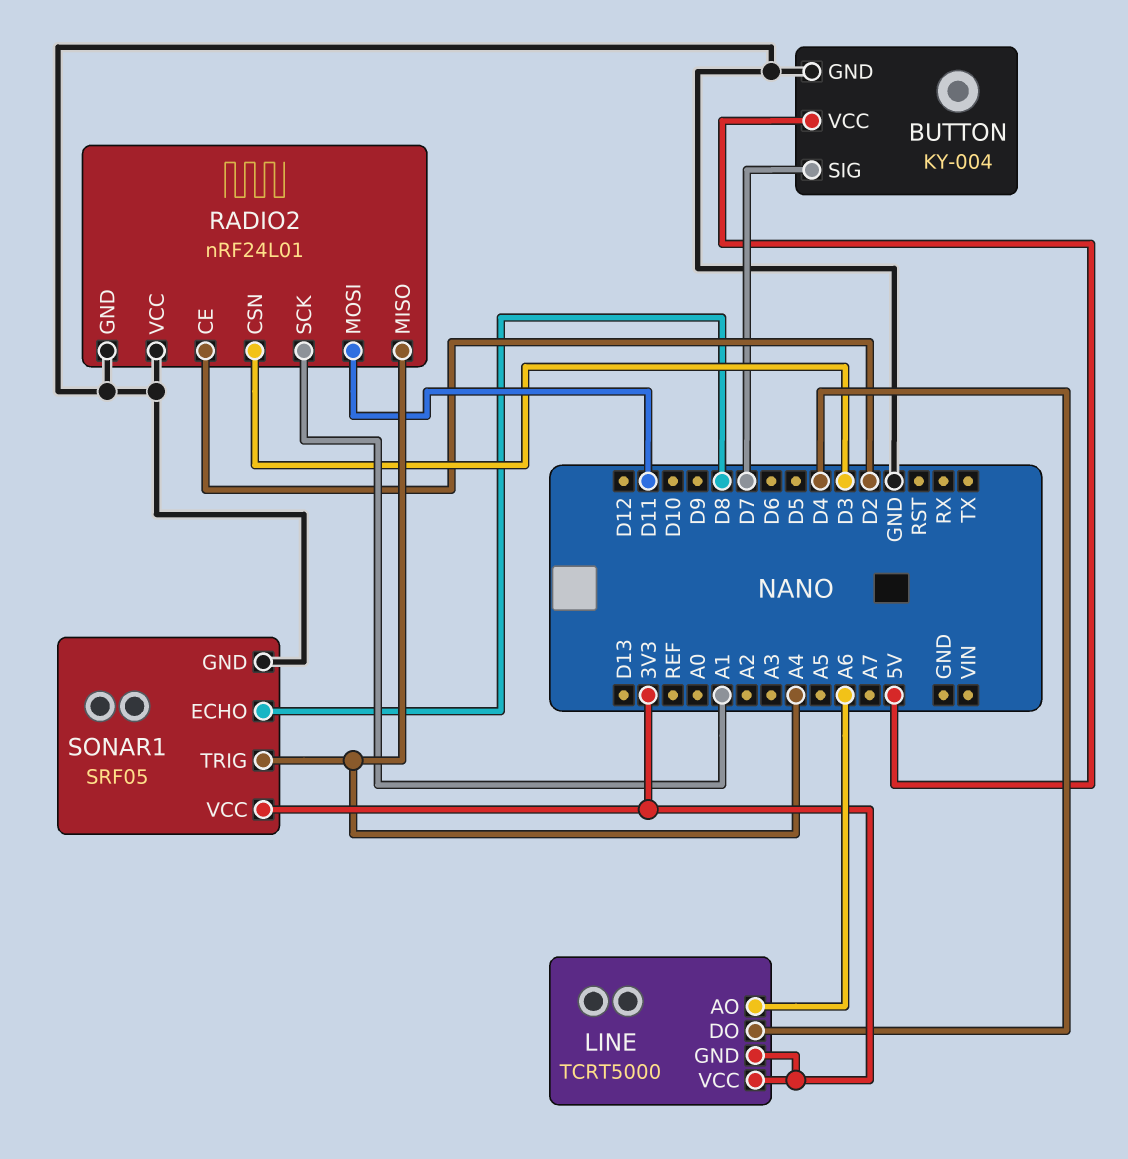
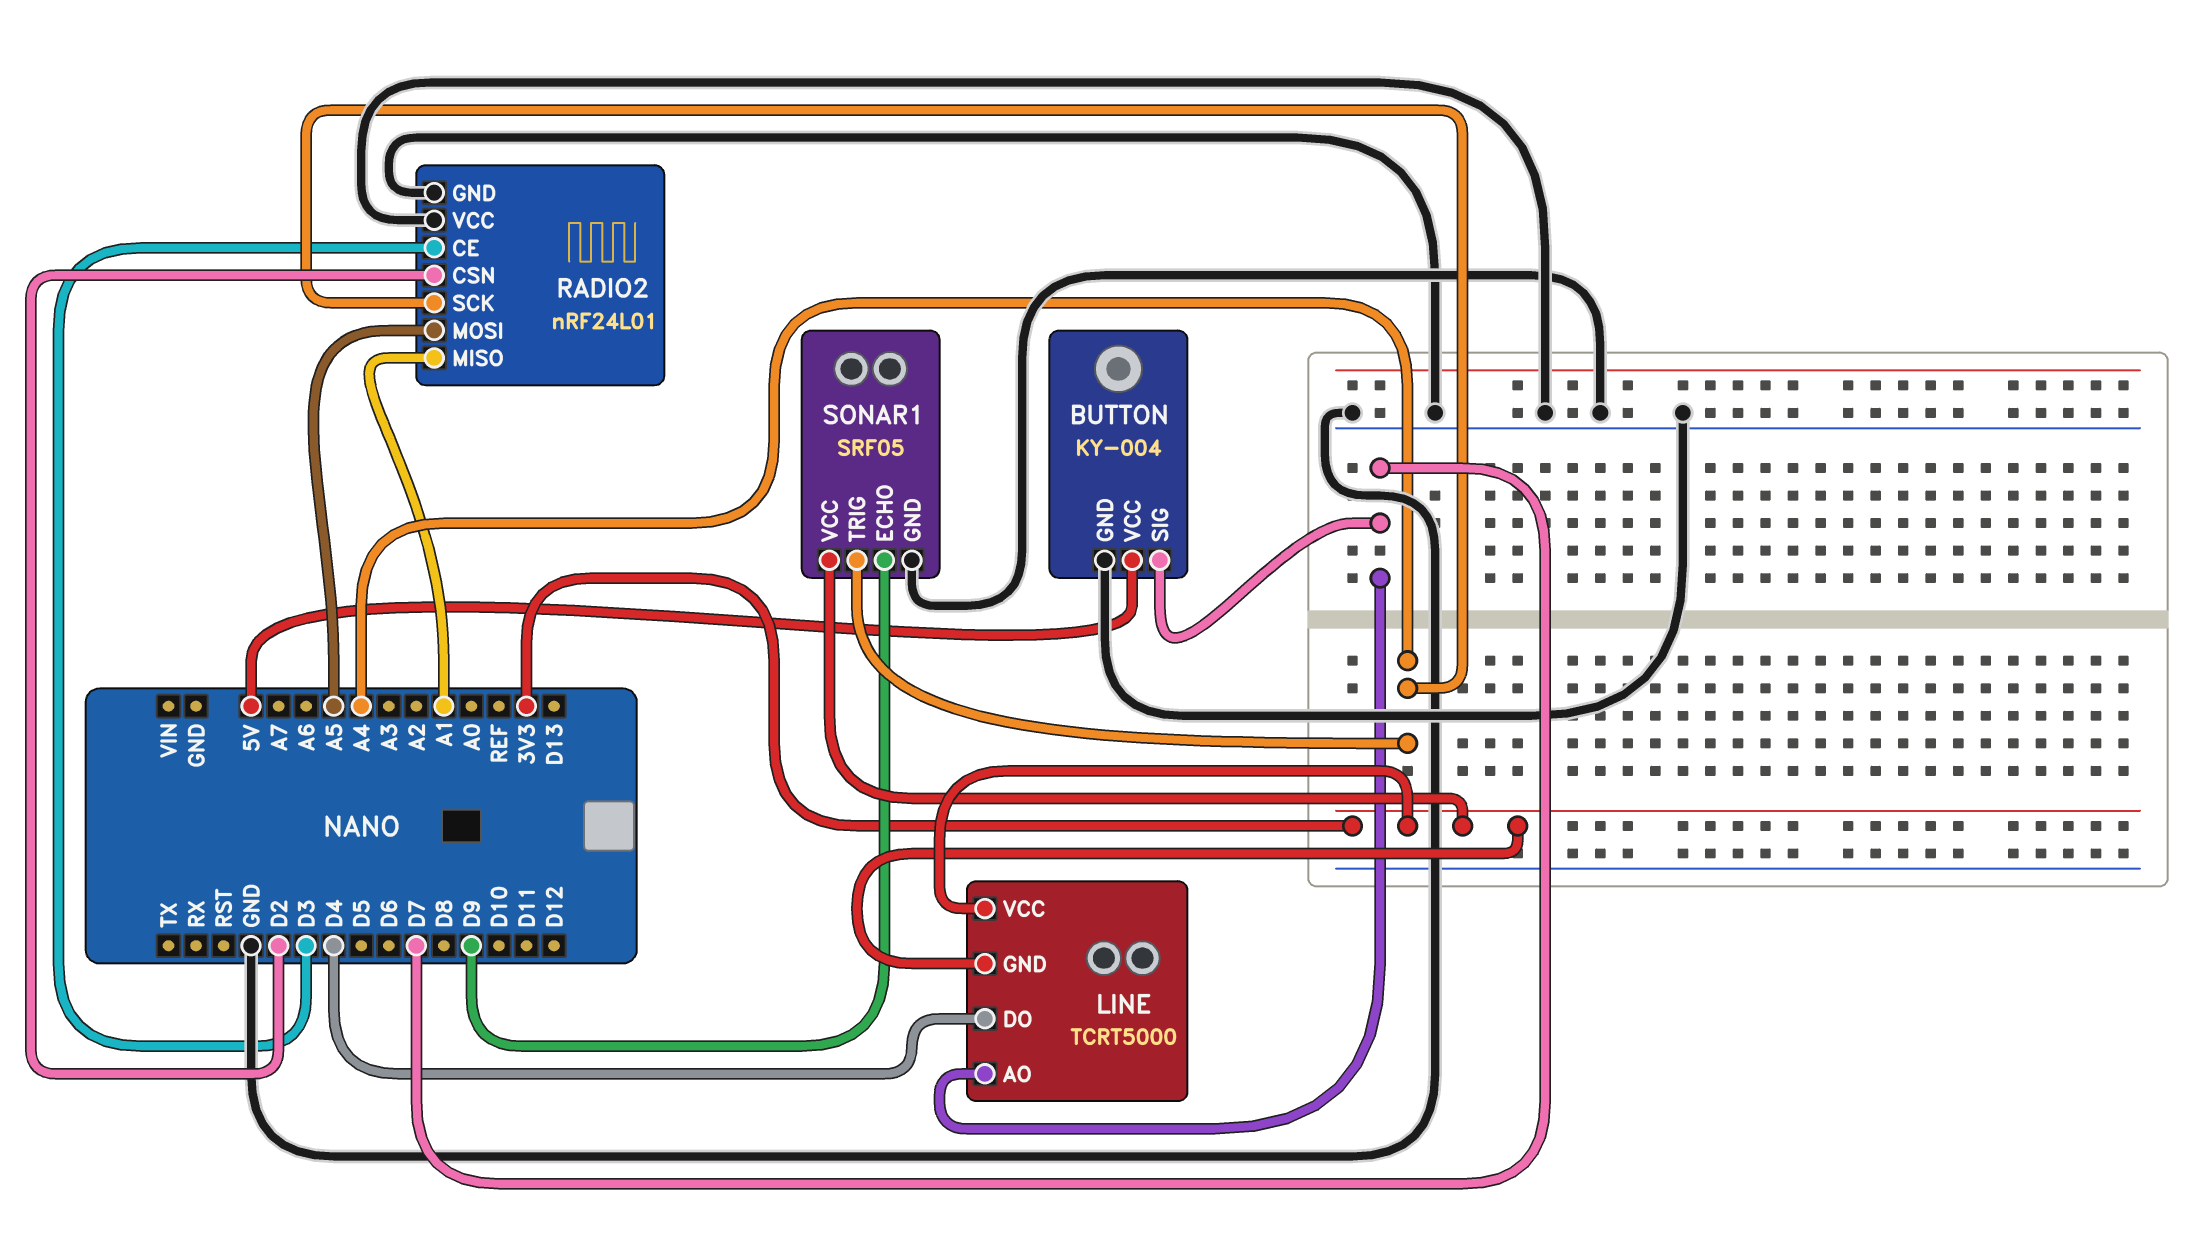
LINE pin AO: A6 -> D7
RADIO2 pin CE: D2 -> D3
RADIO2 pin CSN: D3 -> D2
RADIO2 pin MISO: A4 -> A1
RADIO2 pin MOSI: D11 -> A5
RADIO2 pin SCK: A1 -> A4
SONAR1 pin ECHO: D8 -> D9

